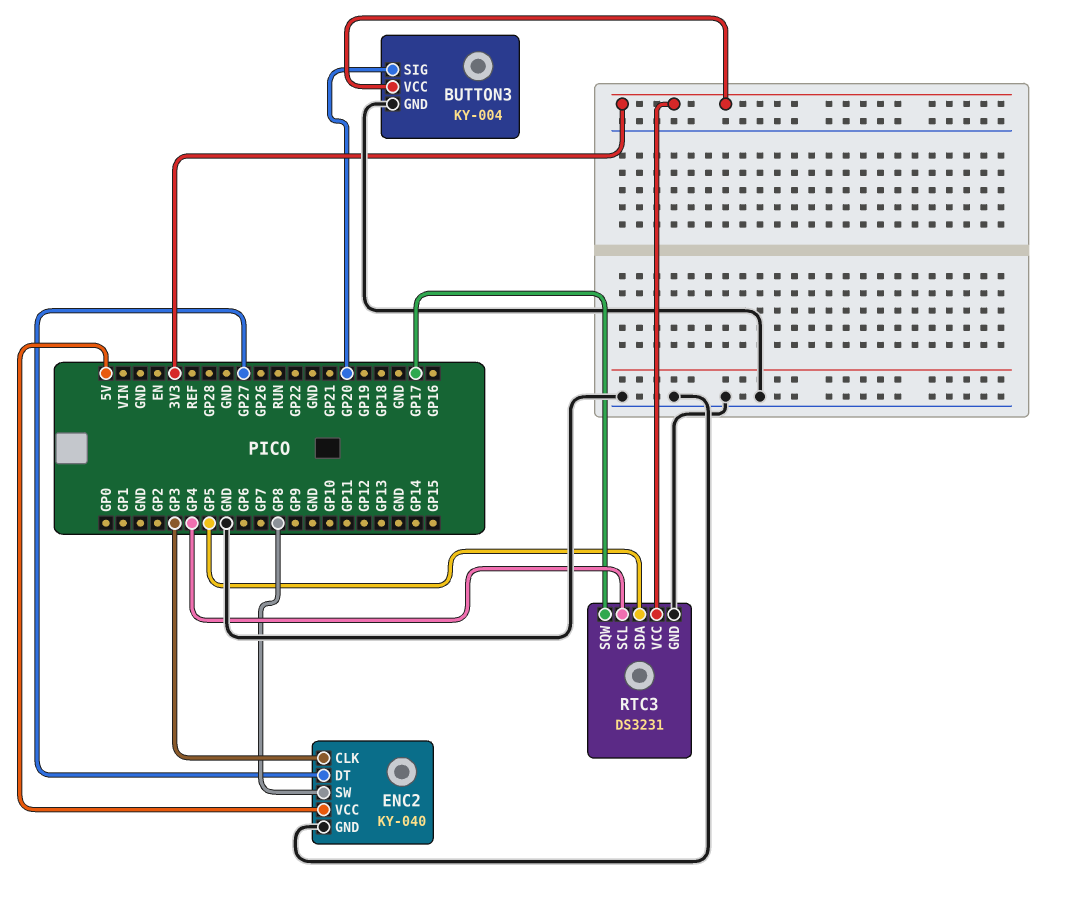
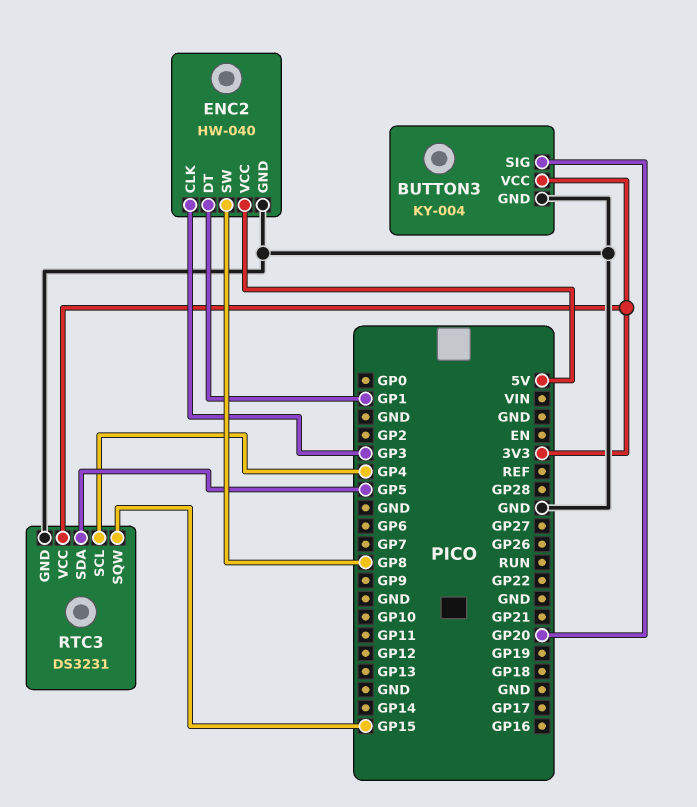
ENC2: KY-040 -> HW-040
ENC2 pin DT: GP27 -> GP1
RTC3 pin SQW: GP17 -> GP15

